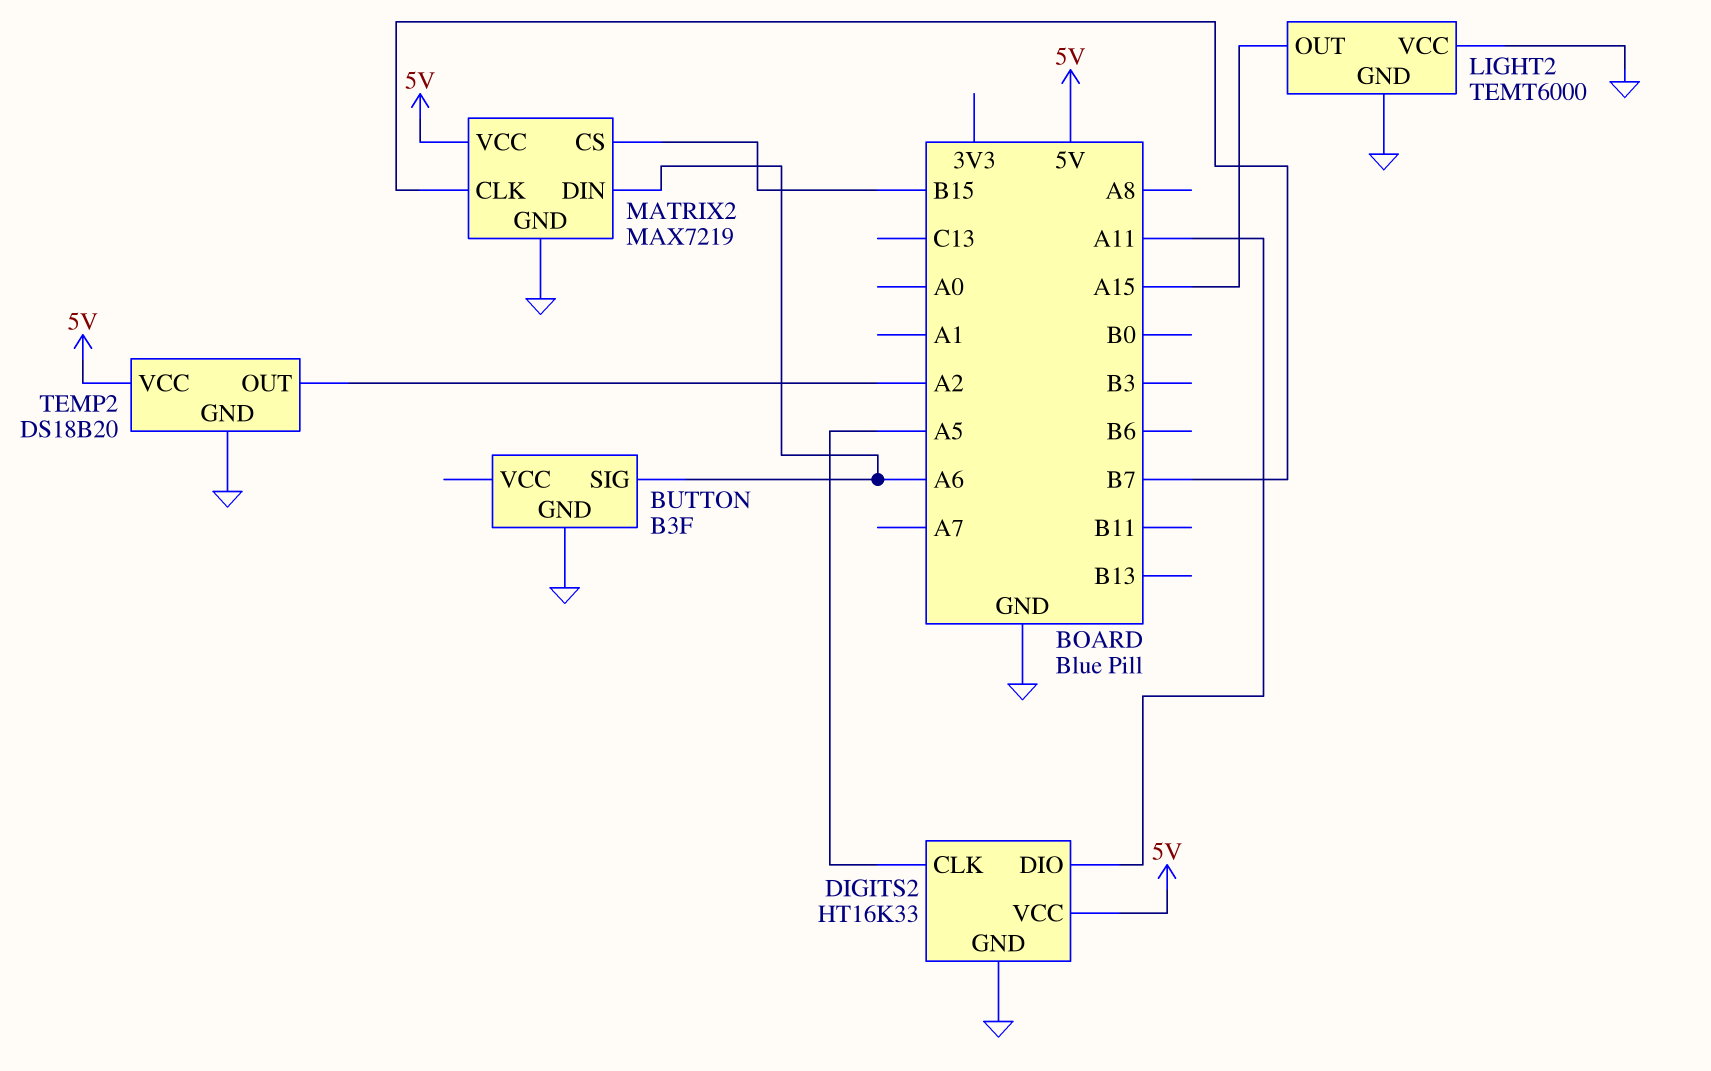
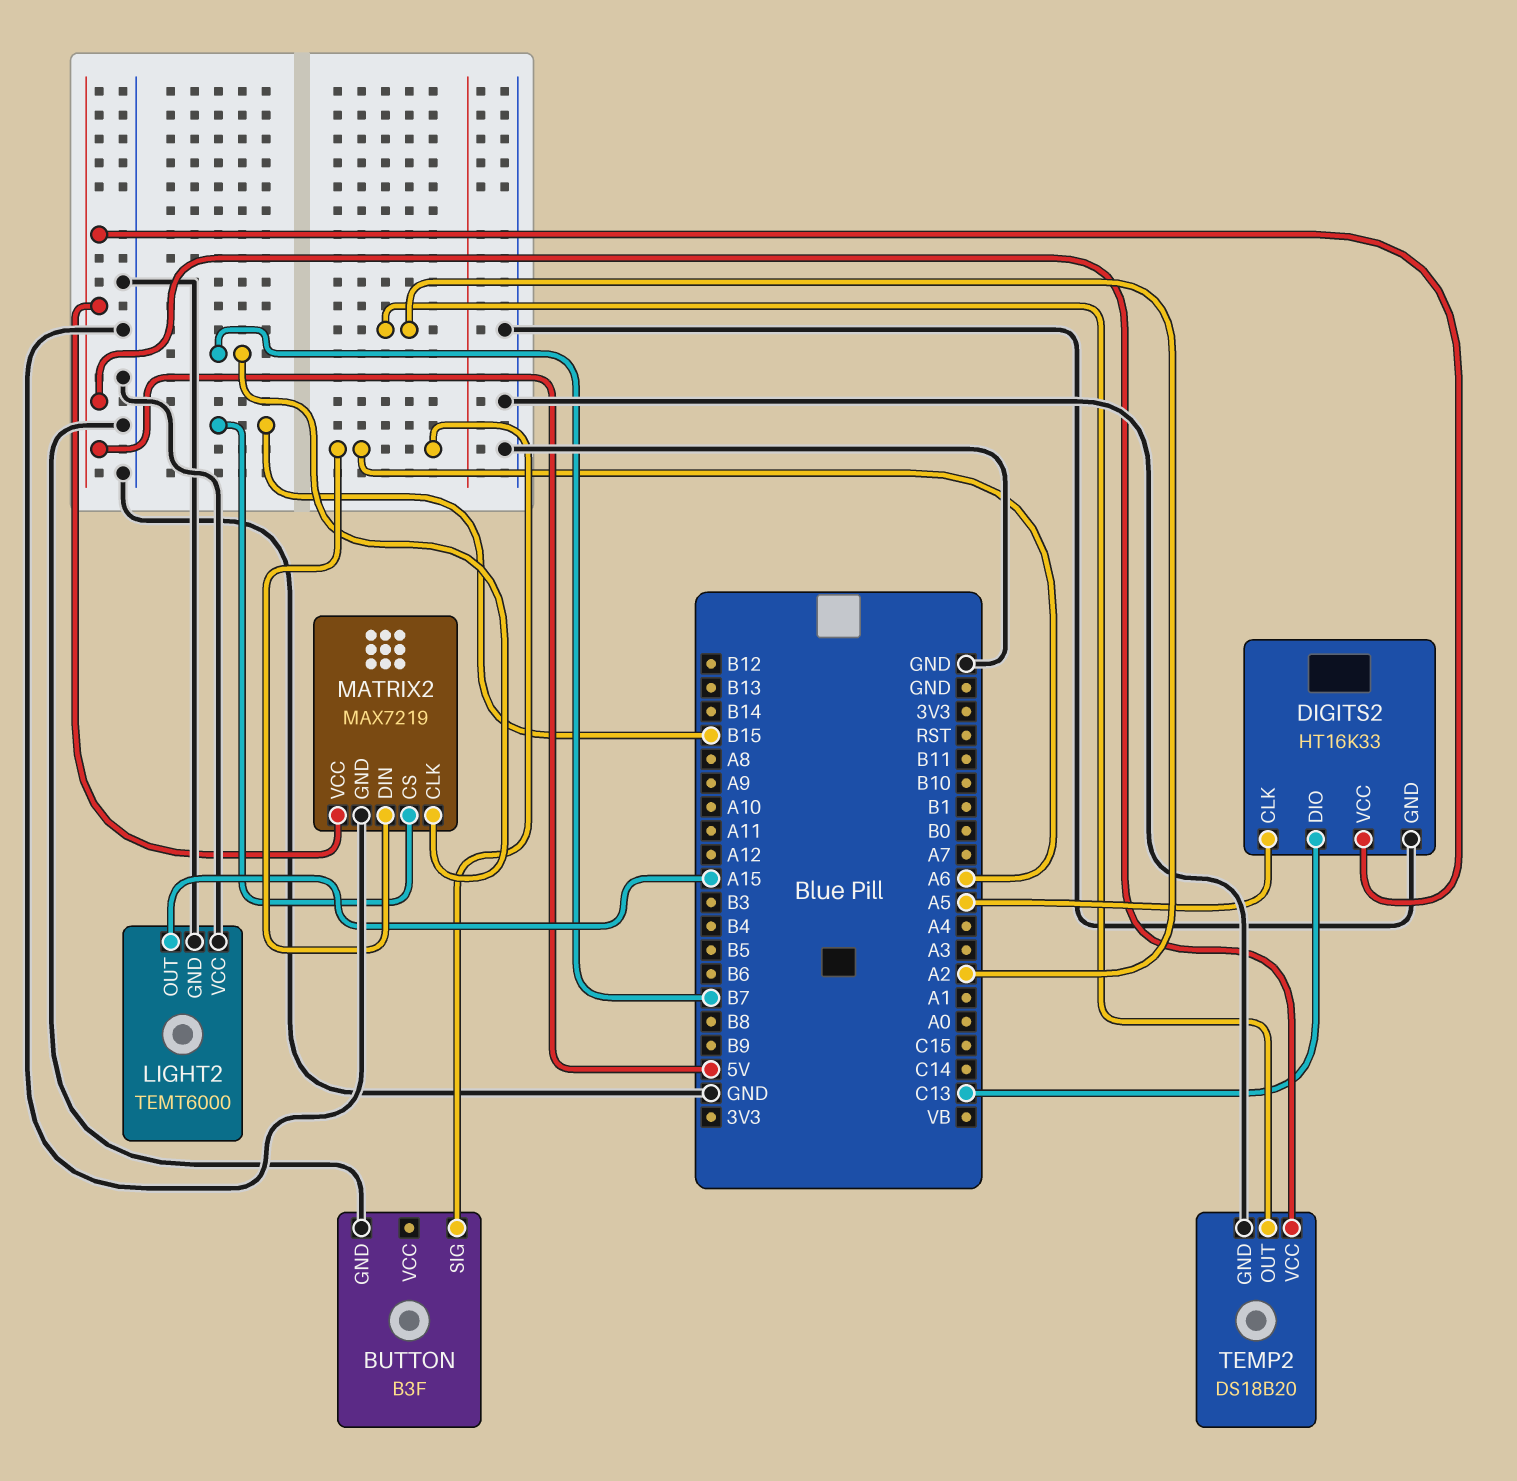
DIGITS2 pin DIO: A11 -> C13

